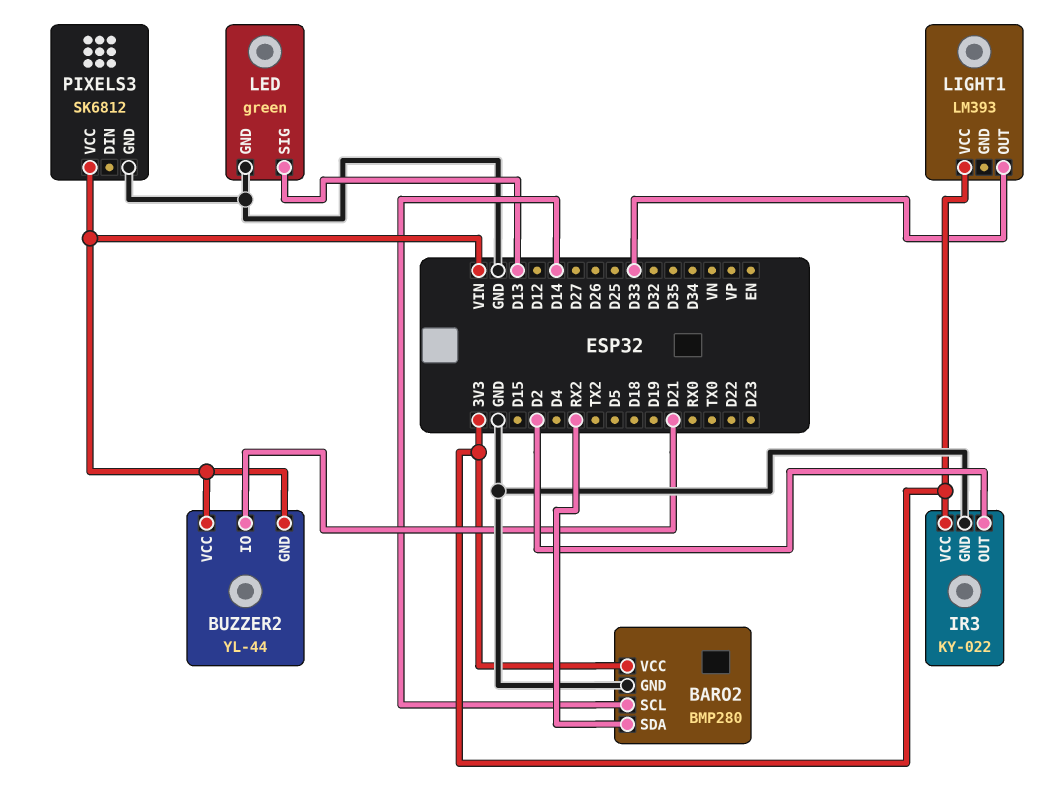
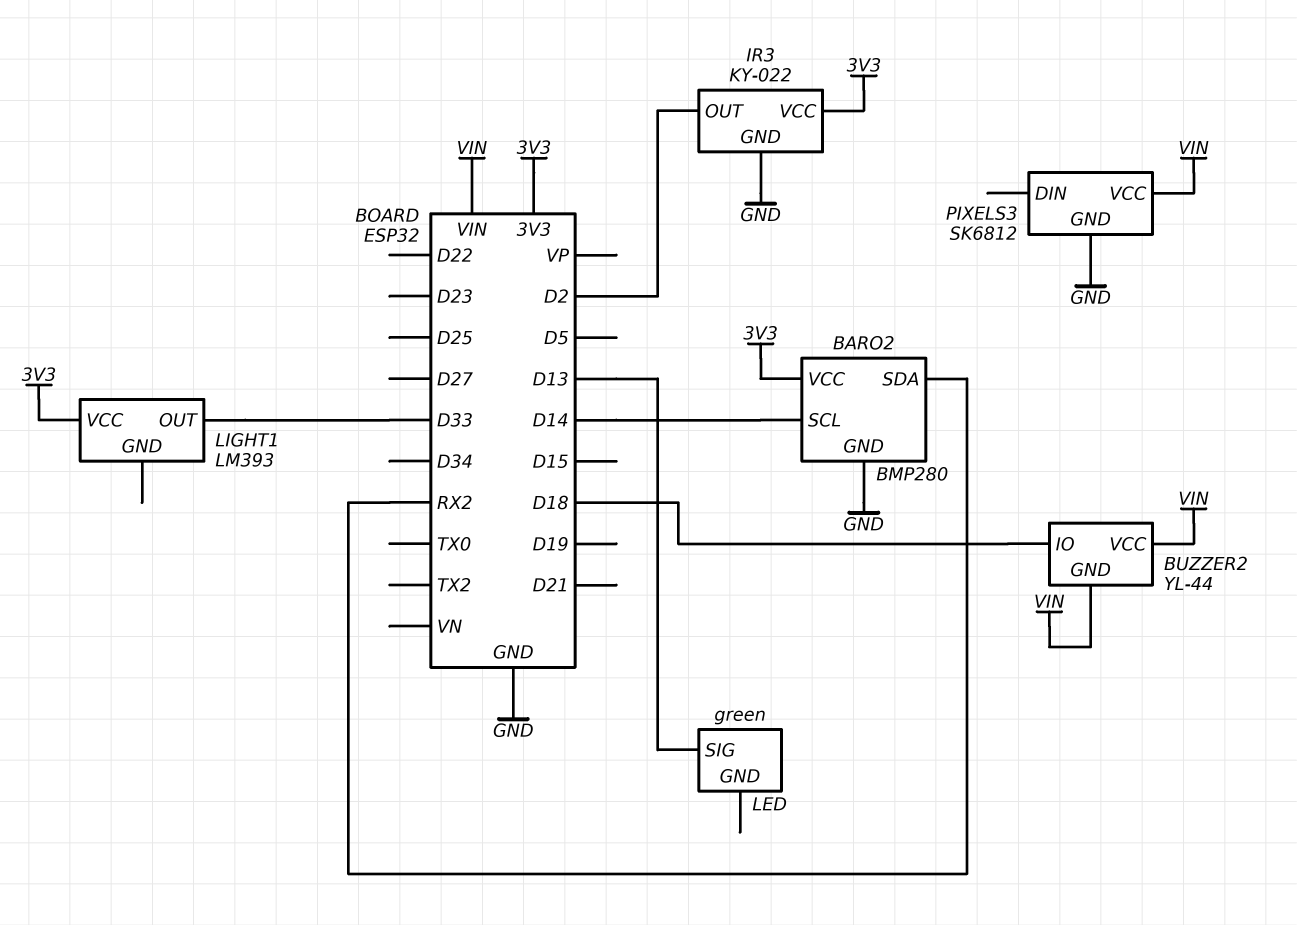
BUZZER2 pin IO: D21 -> D18
LED pin GND: GND -> none

